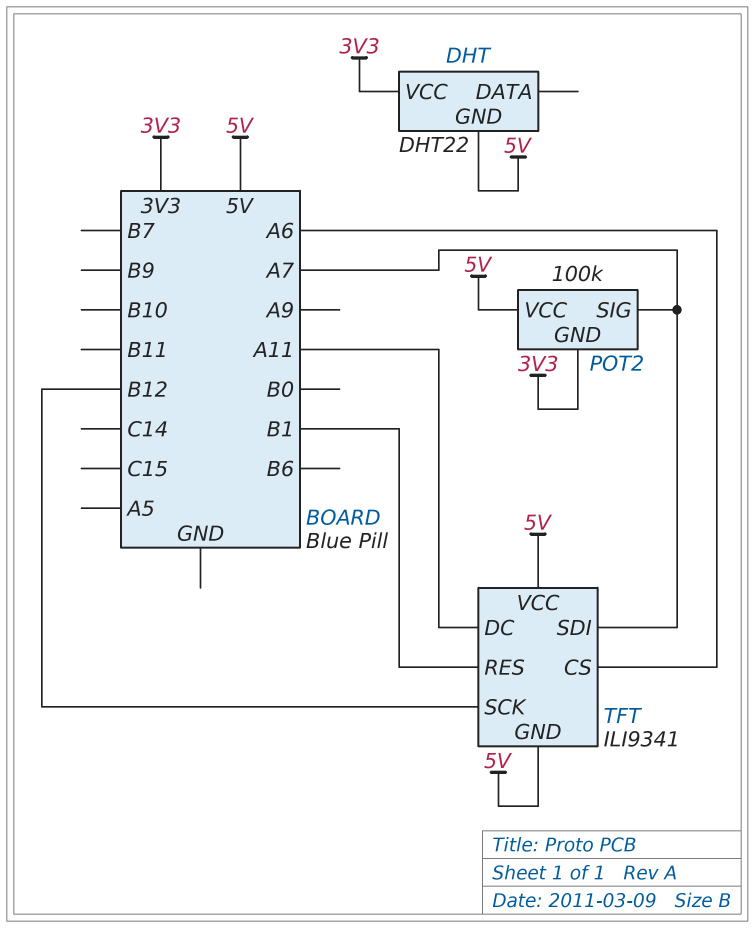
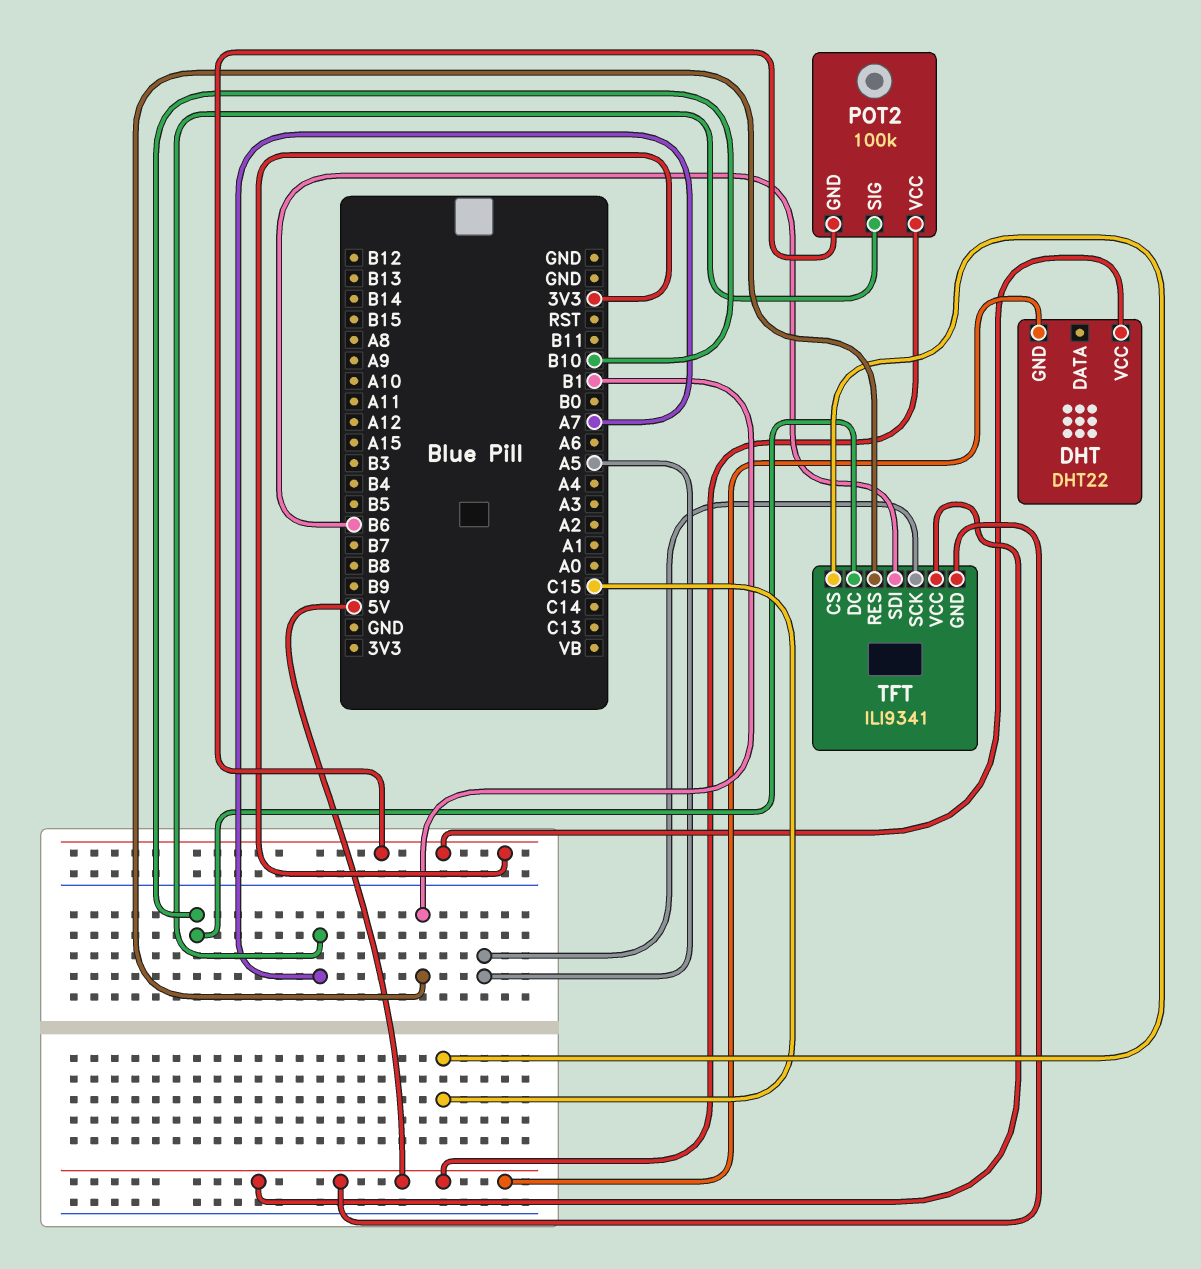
TFT pin CS: A6 -> C15
TFT pin DC: A11 -> B10
TFT pin SCK: B12 -> A5
TFT pin SDI: A7 -> B6

